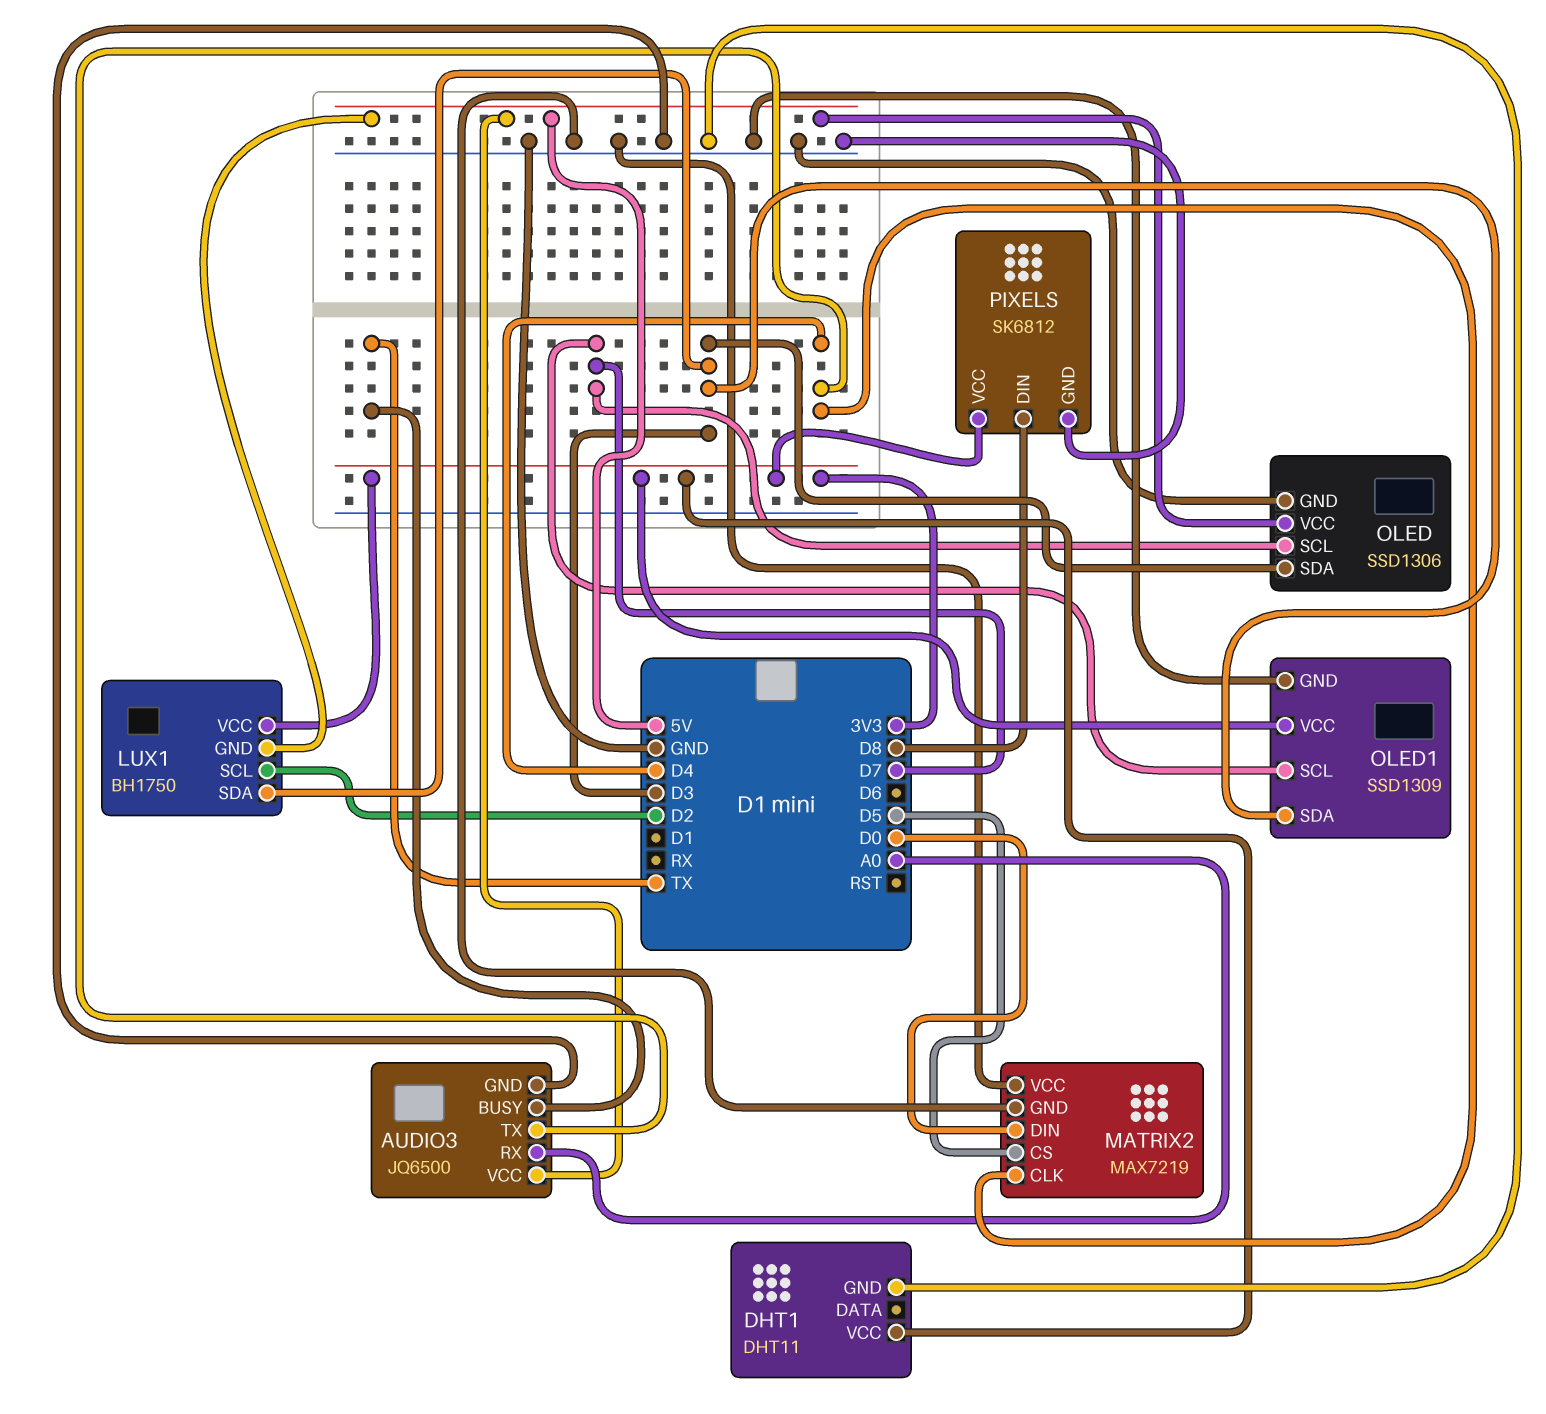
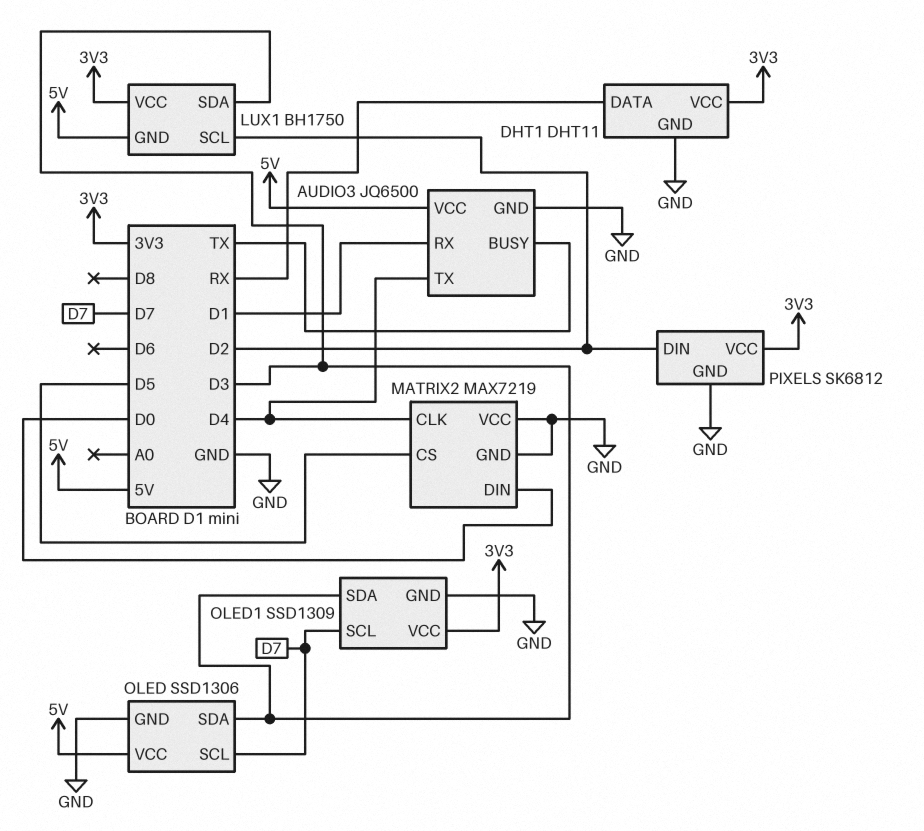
AUDIO3 pin RX: A0 -> D1
DHT1 pin DATA: none -> RX
PIXELS pin DIN: D8 -> D2

